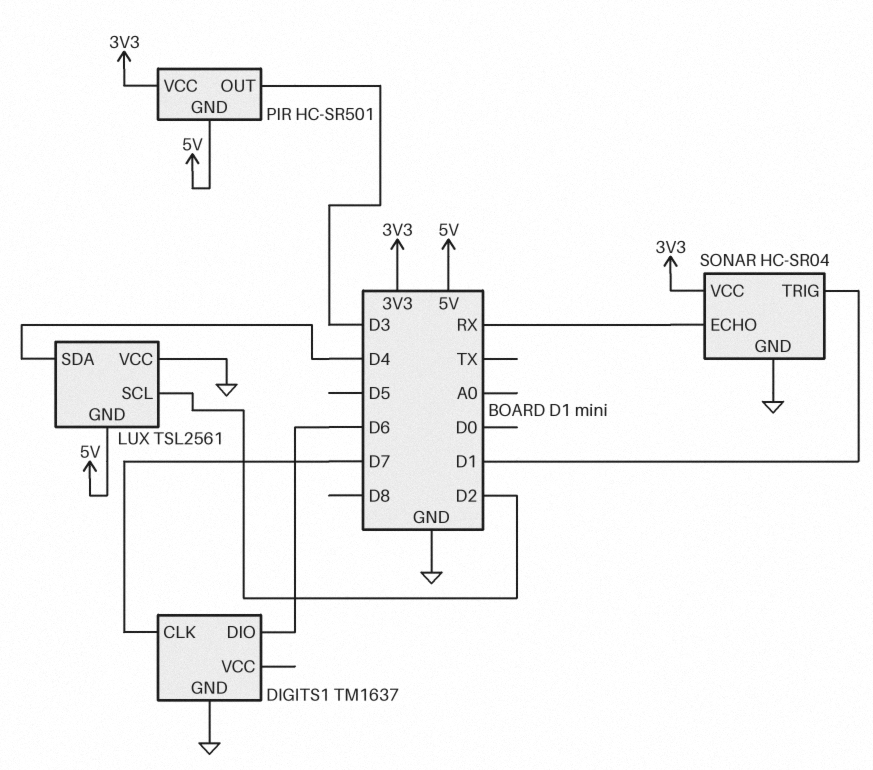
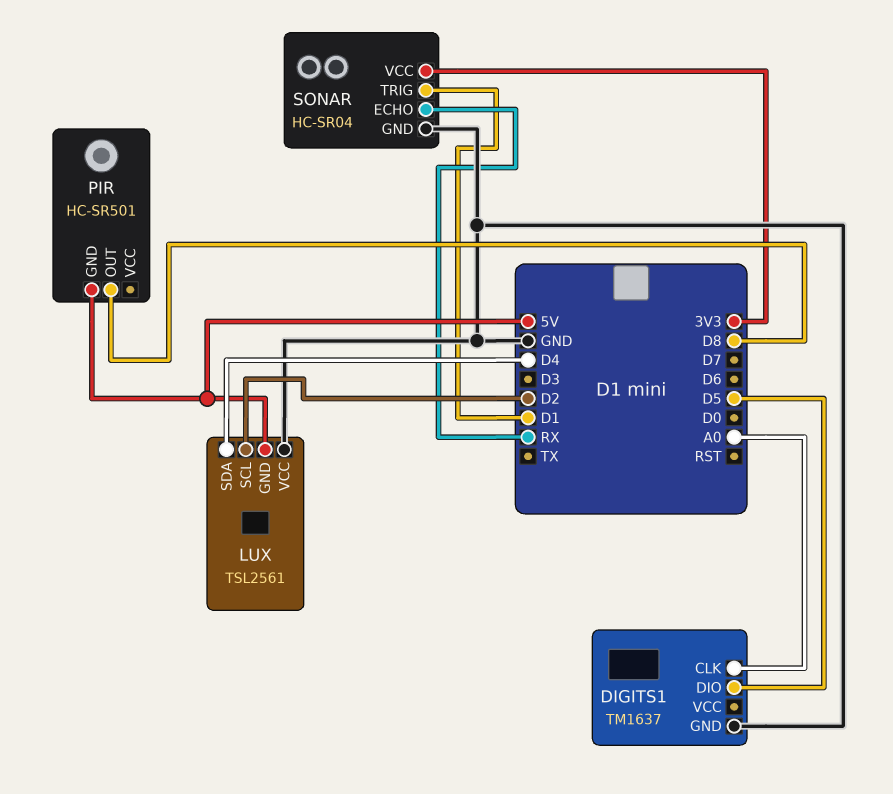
DIGITS1 pin CLK: D7 -> A0
DIGITS1 pin DIO: D6 -> D5
PIR pin OUT: D3 -> D8
PIR pin VCC: 3V3 -> none

